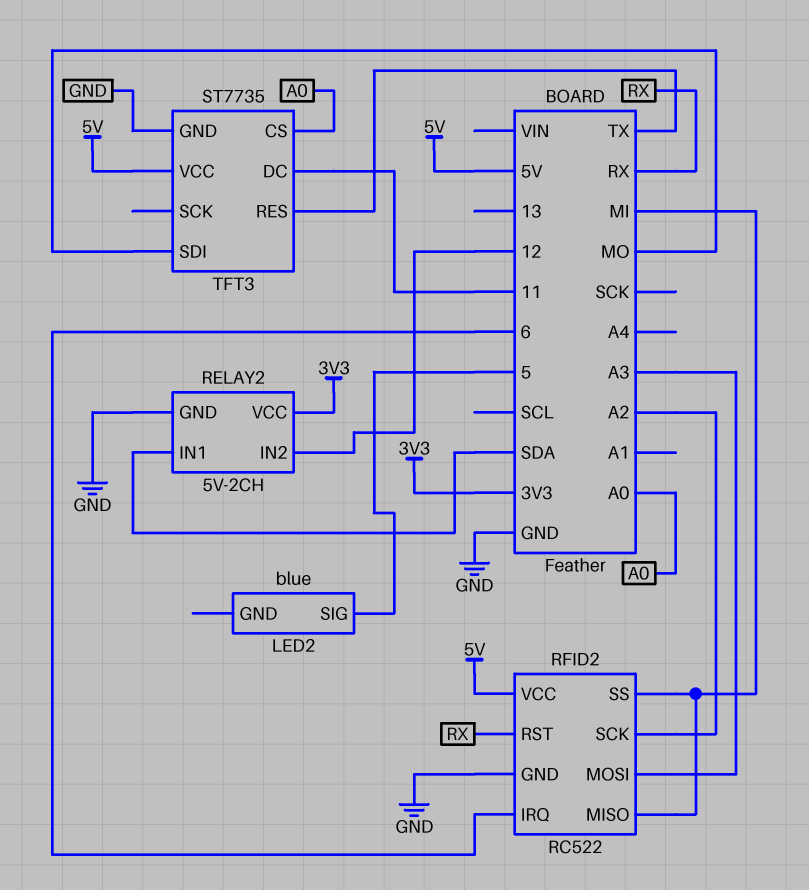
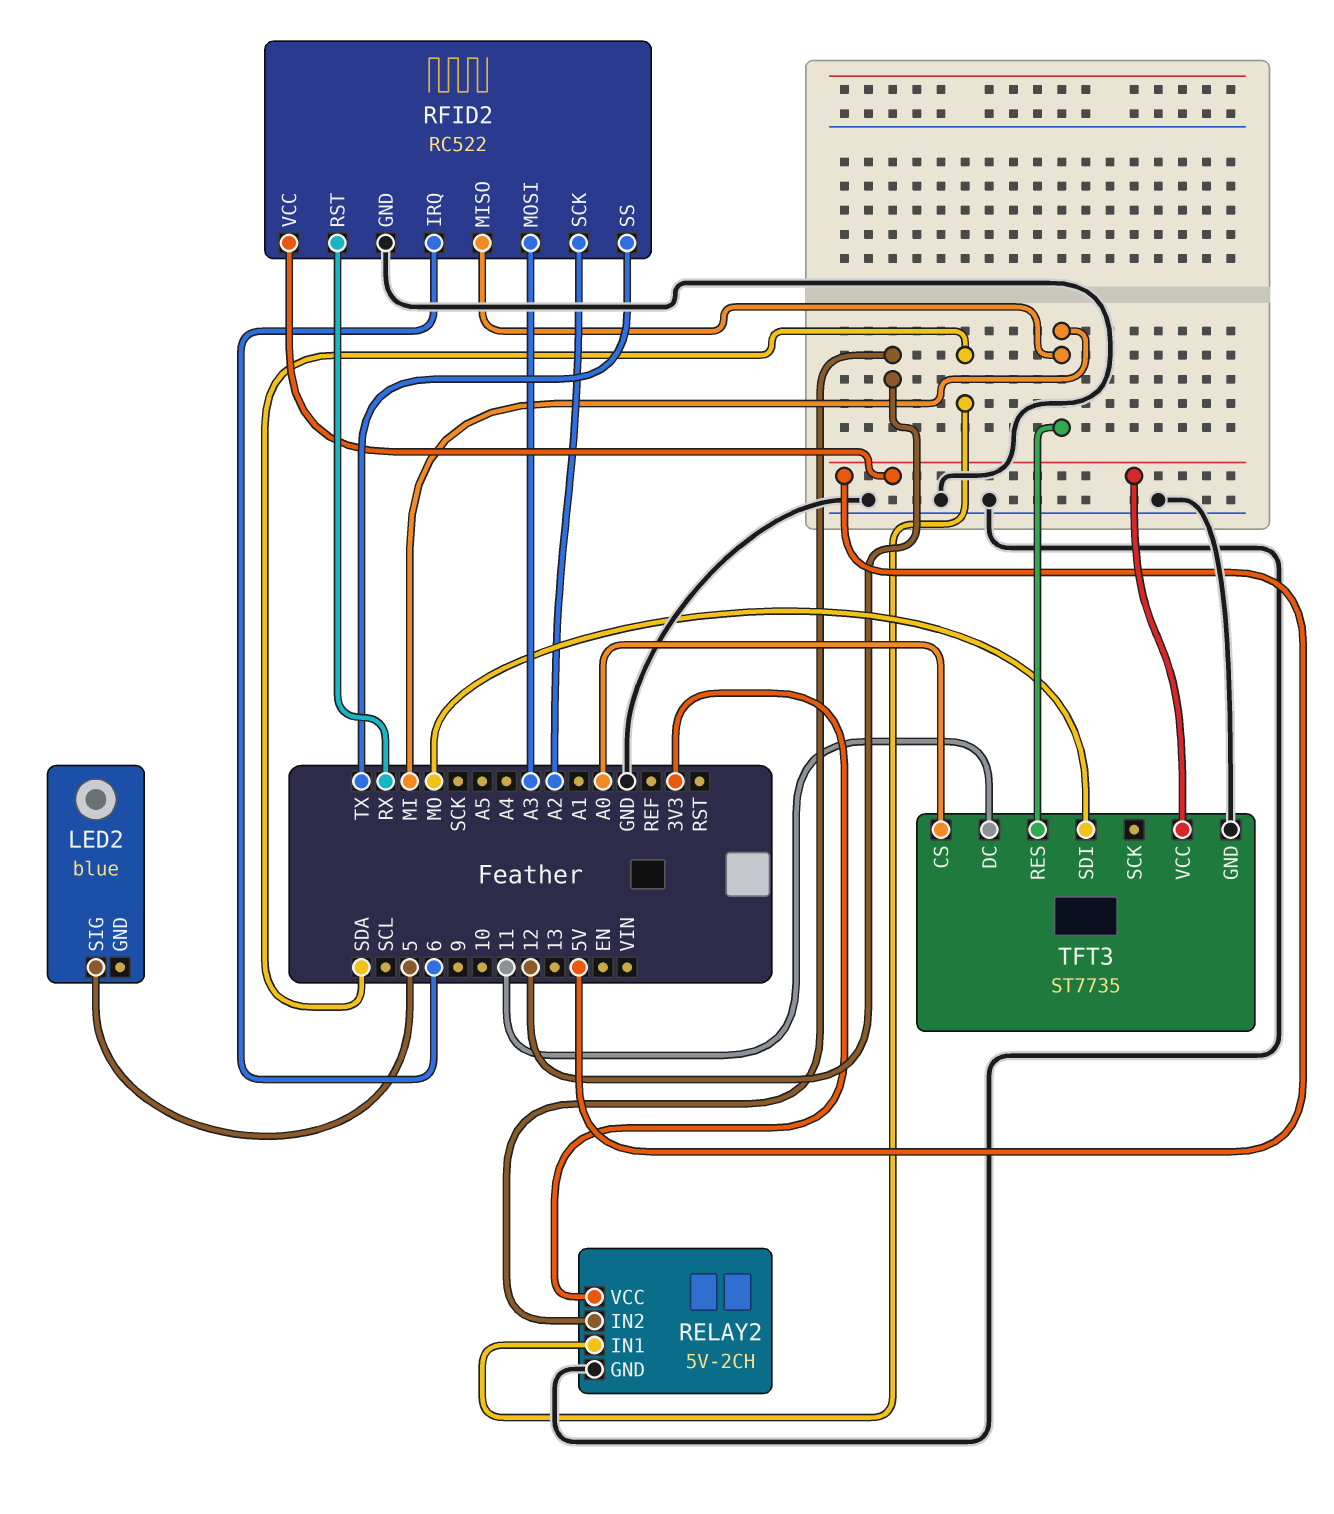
RFID2 pin SS: MI -> TX
TFT3 pin RES: TX -> MI

